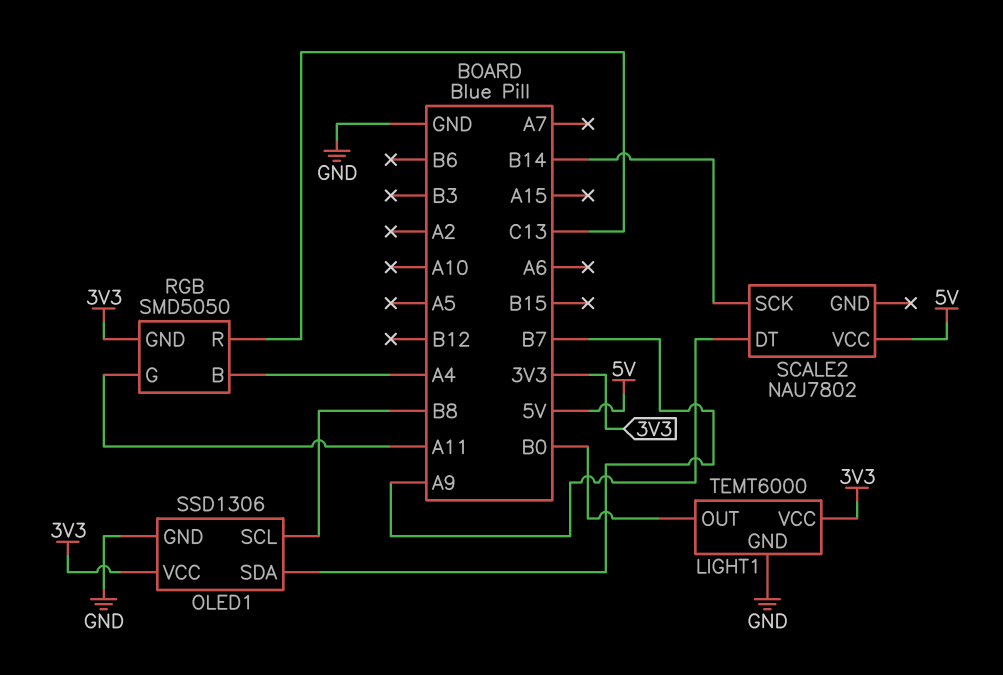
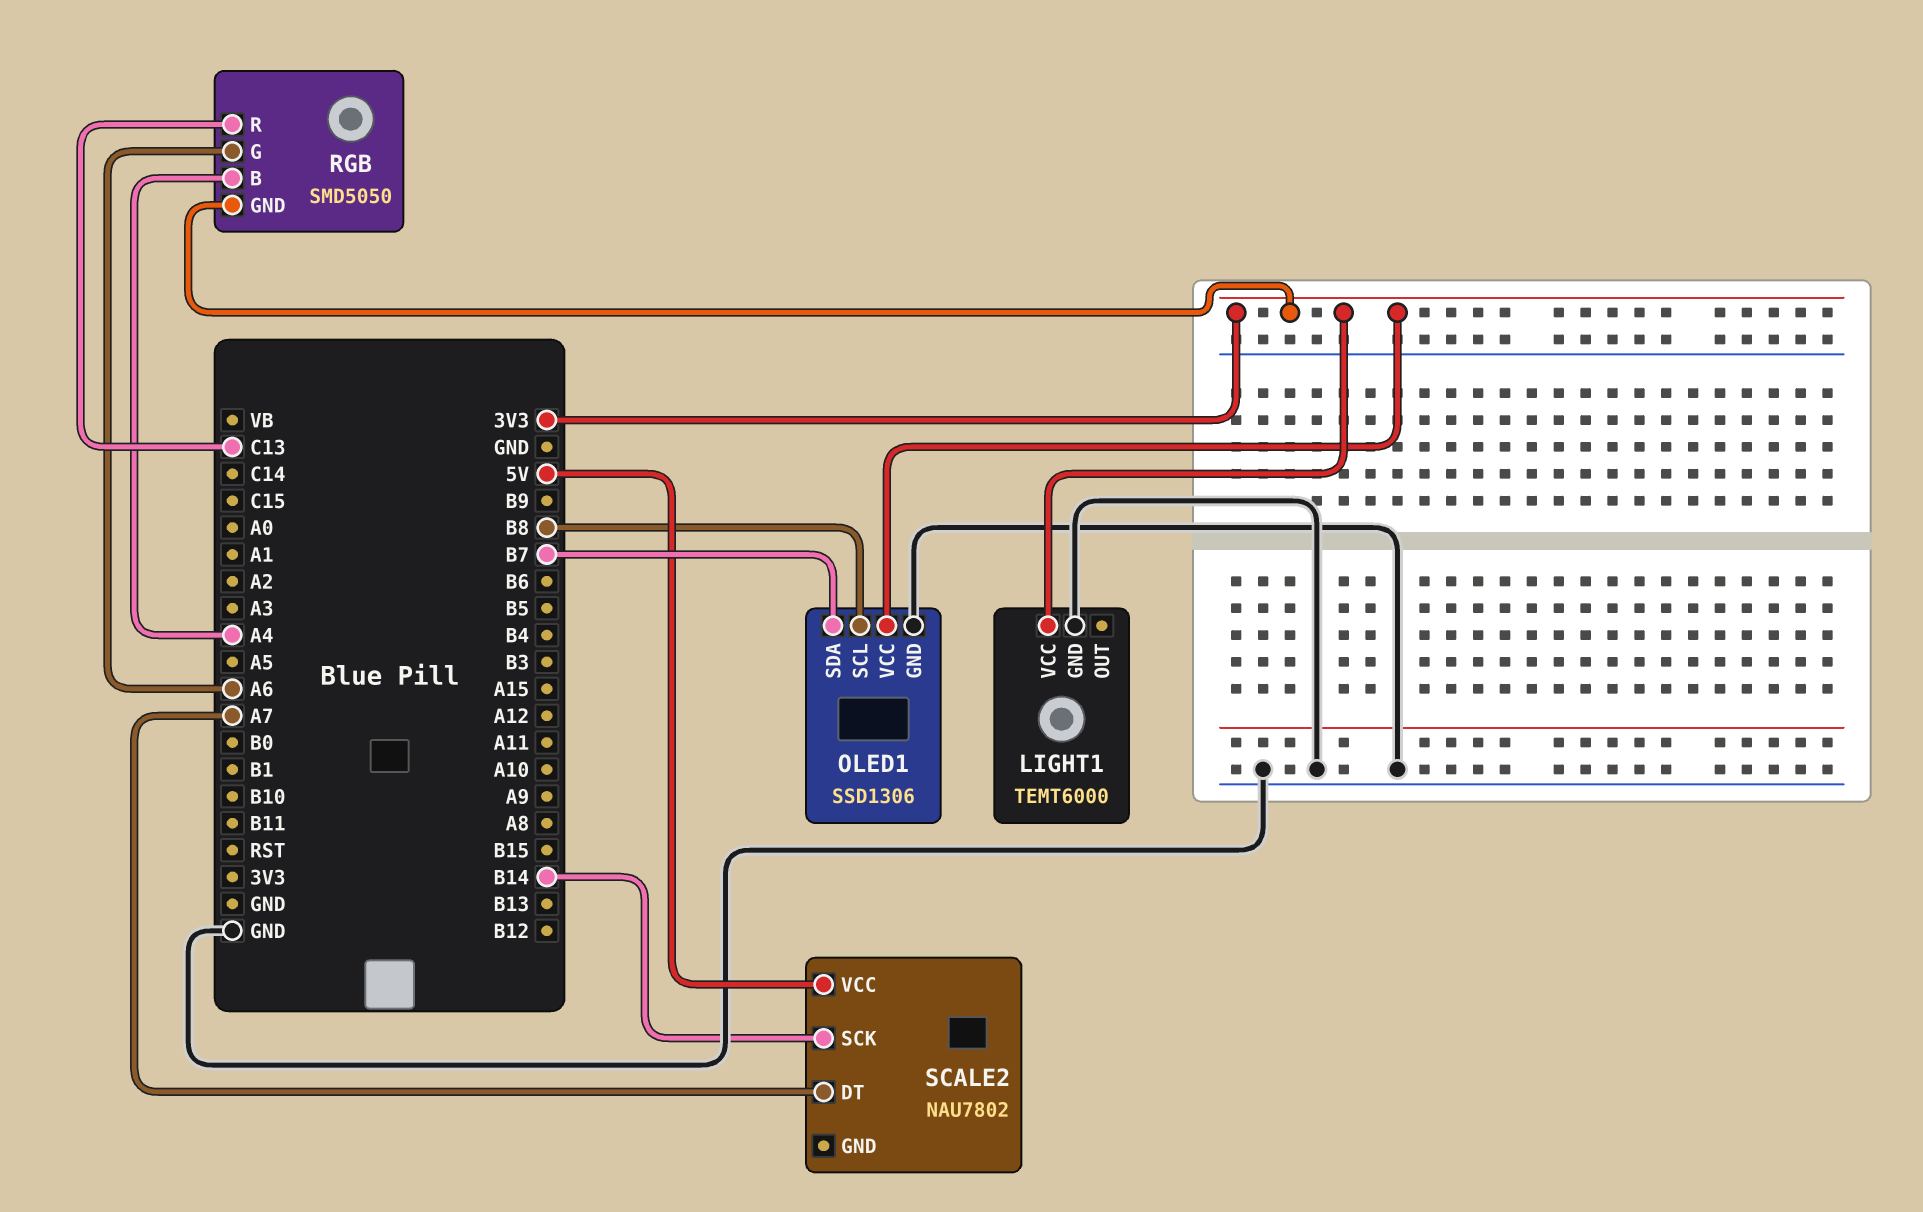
LIGHT1 pin OUT: B0 -> none
RGB pin G: A11 -> A6
SCALE2 pin DT: A9 -> A7

